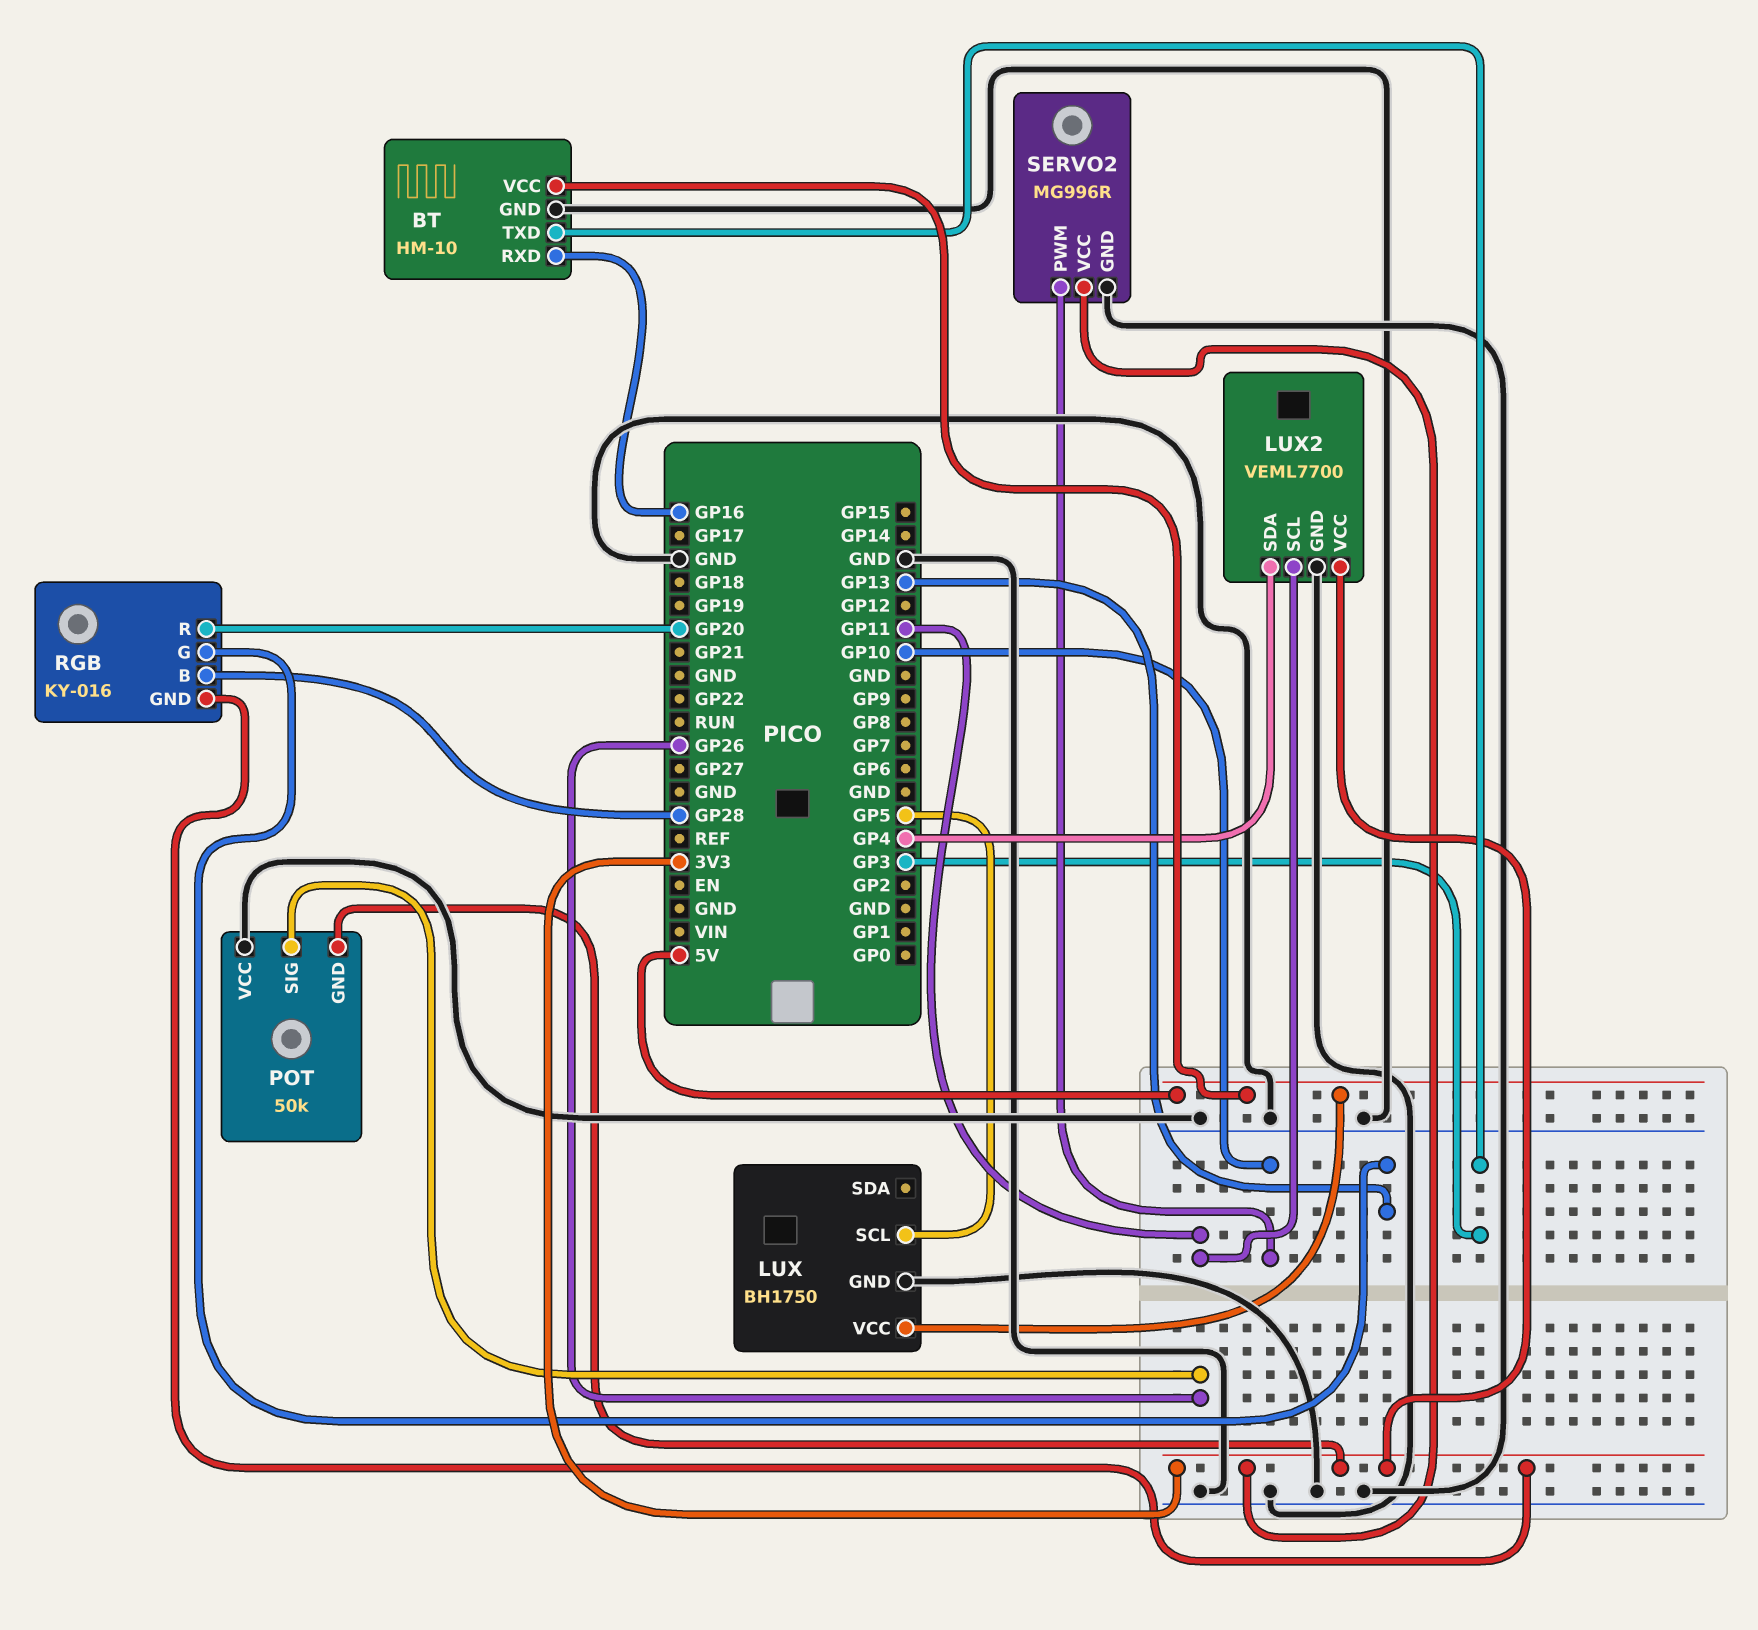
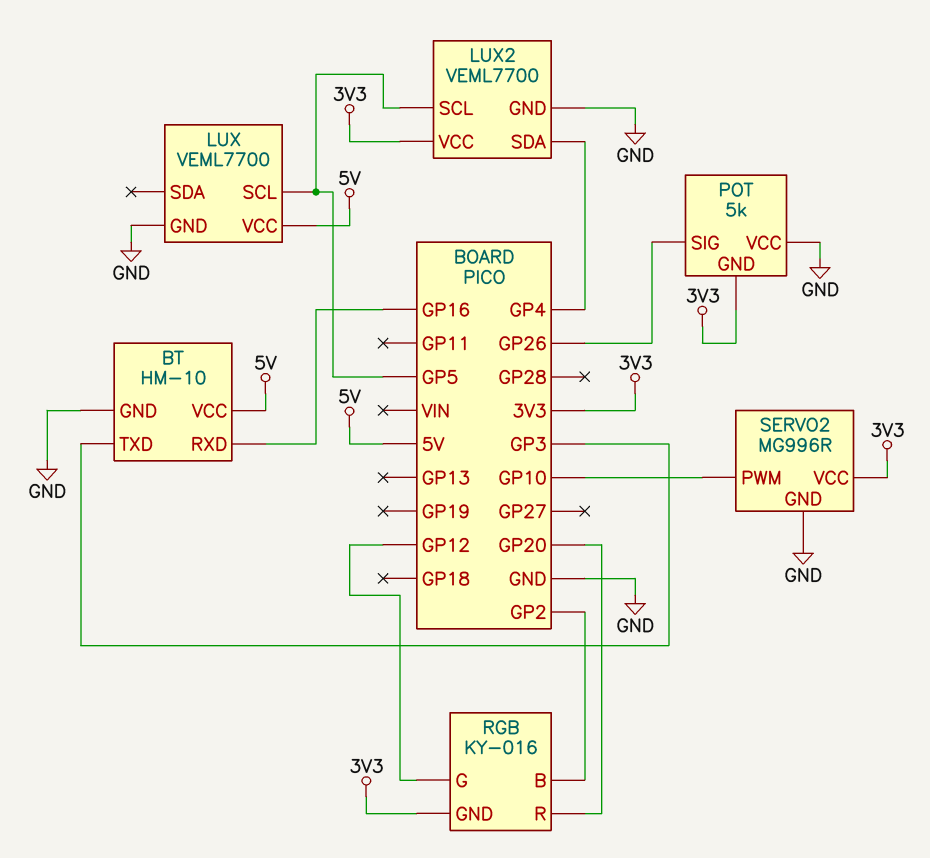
LUX: BH1750 -> VEML7700
LUX2 pin SCL: GP11 -> GP5
POT: 50k -> 5k
RGB pin B: GP28 -> GP2
RGB pin G: GP13 -> GP12

